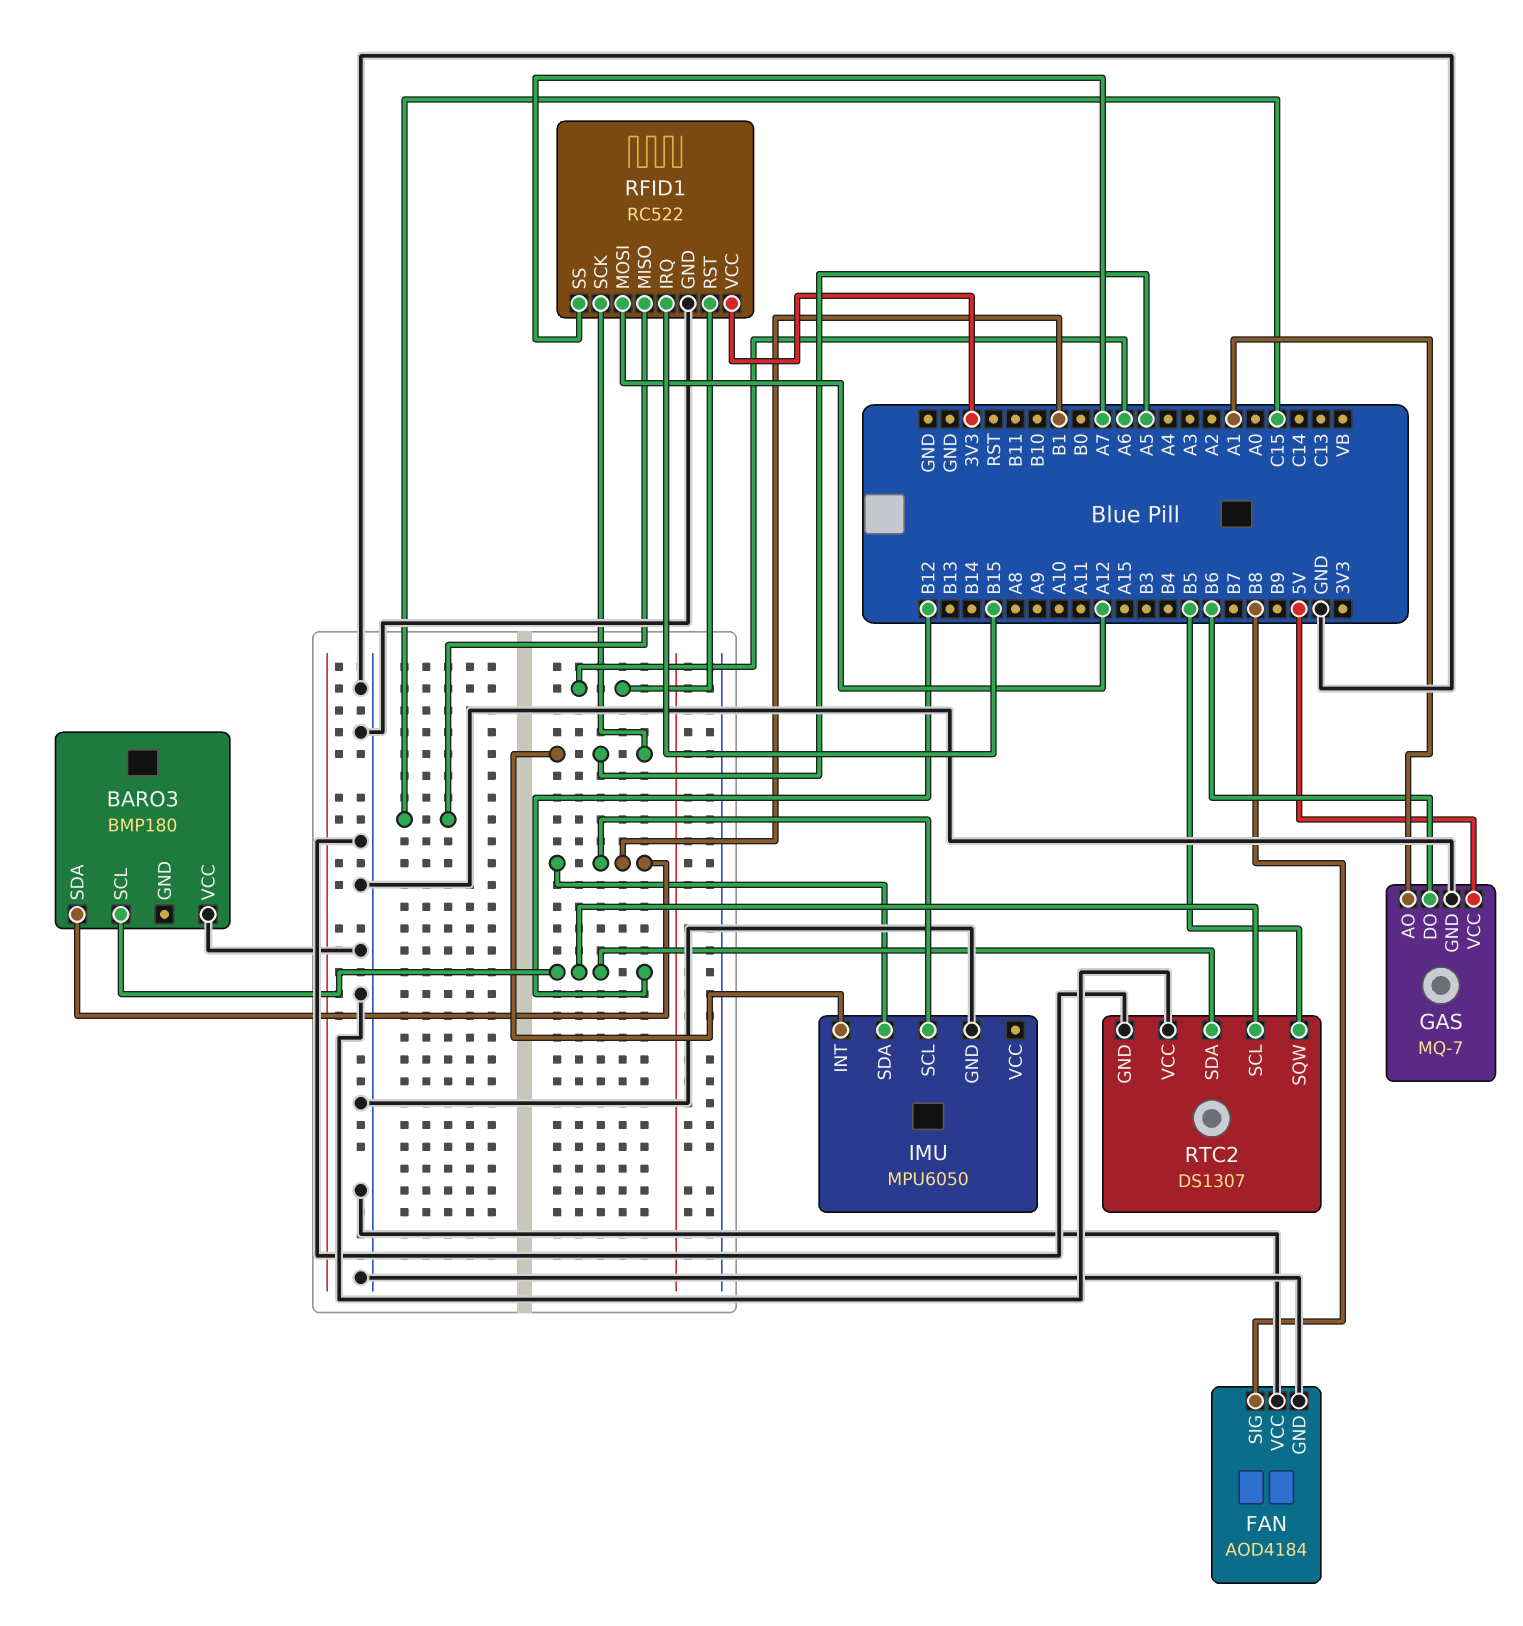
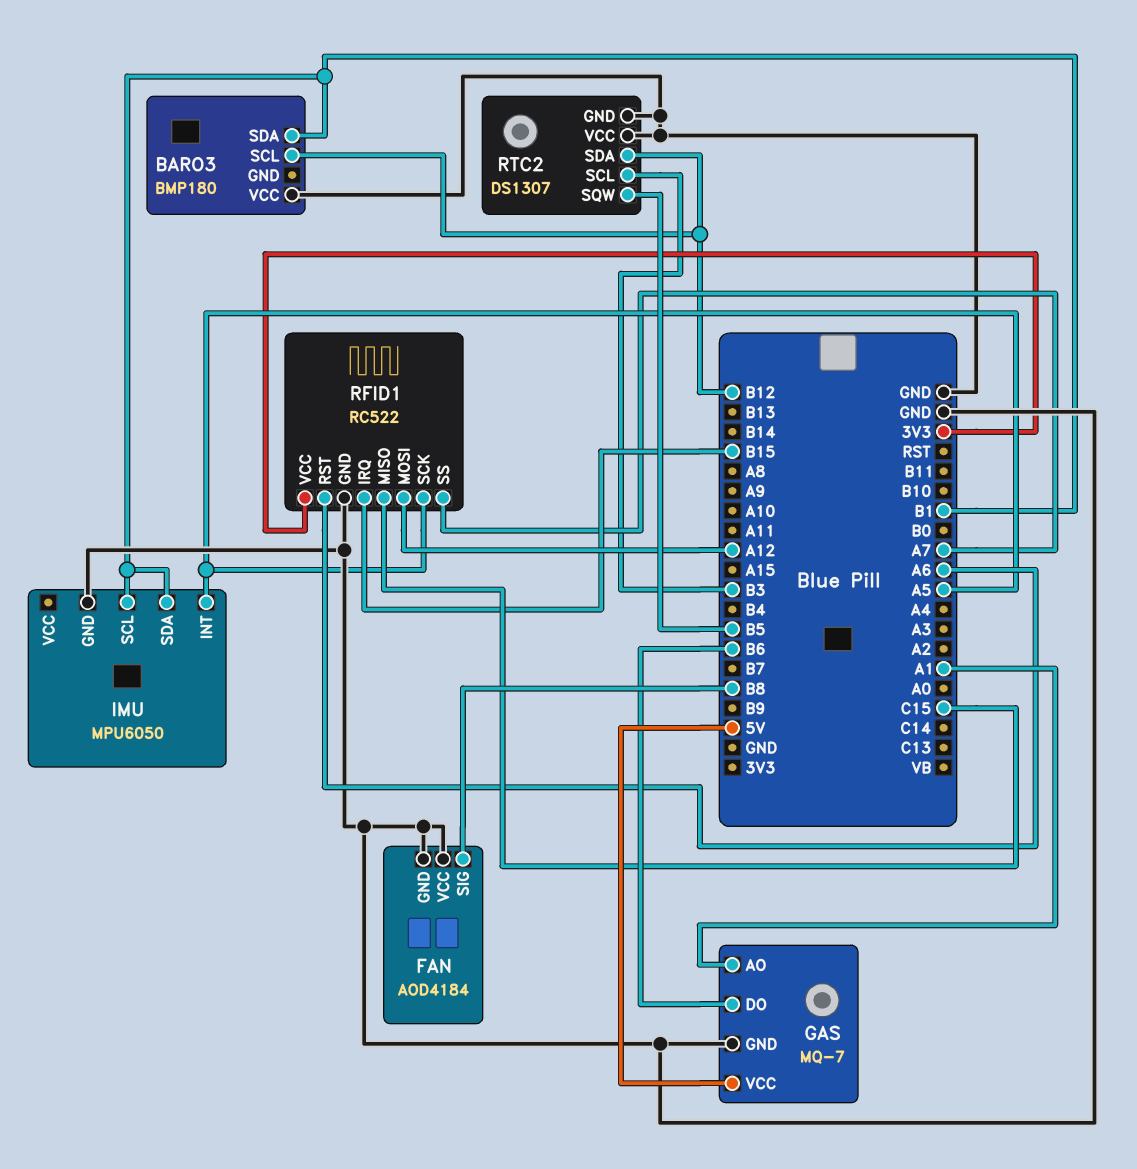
RTC2 pin SCL: B12 -> B3

